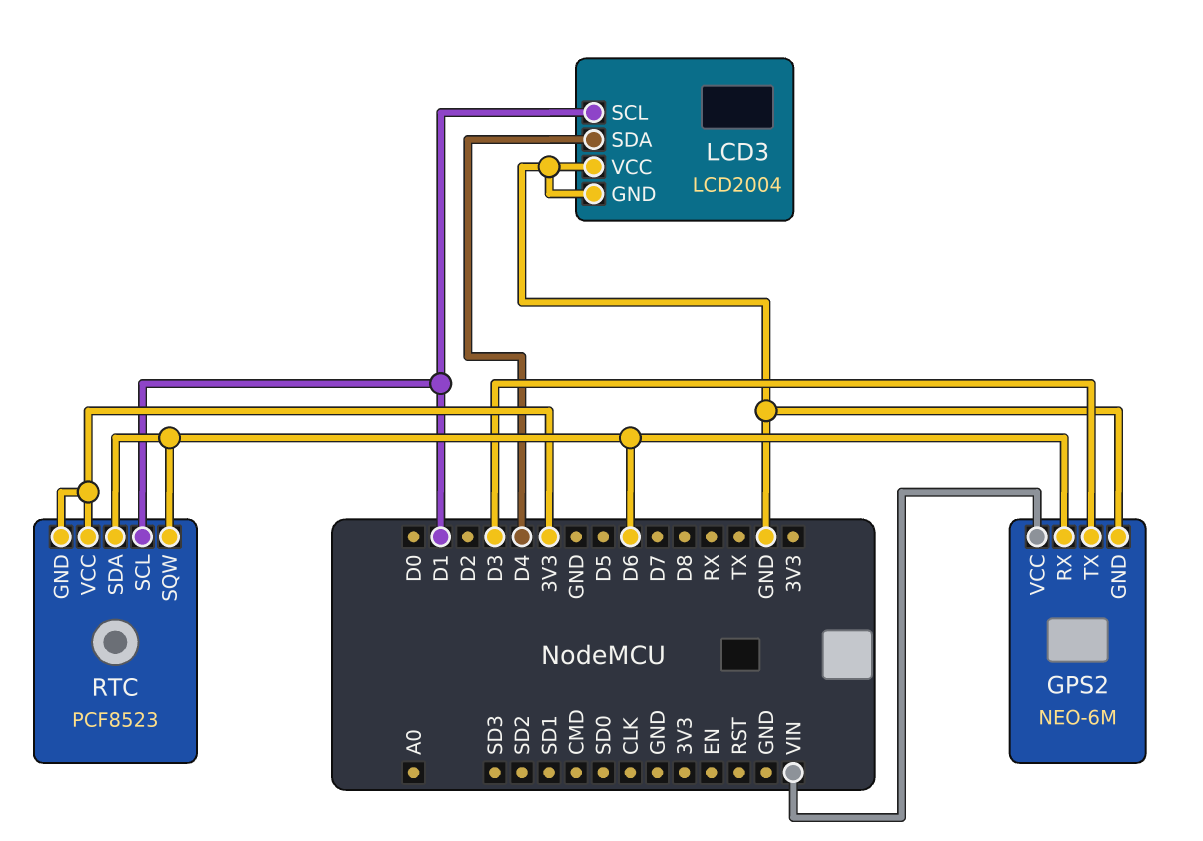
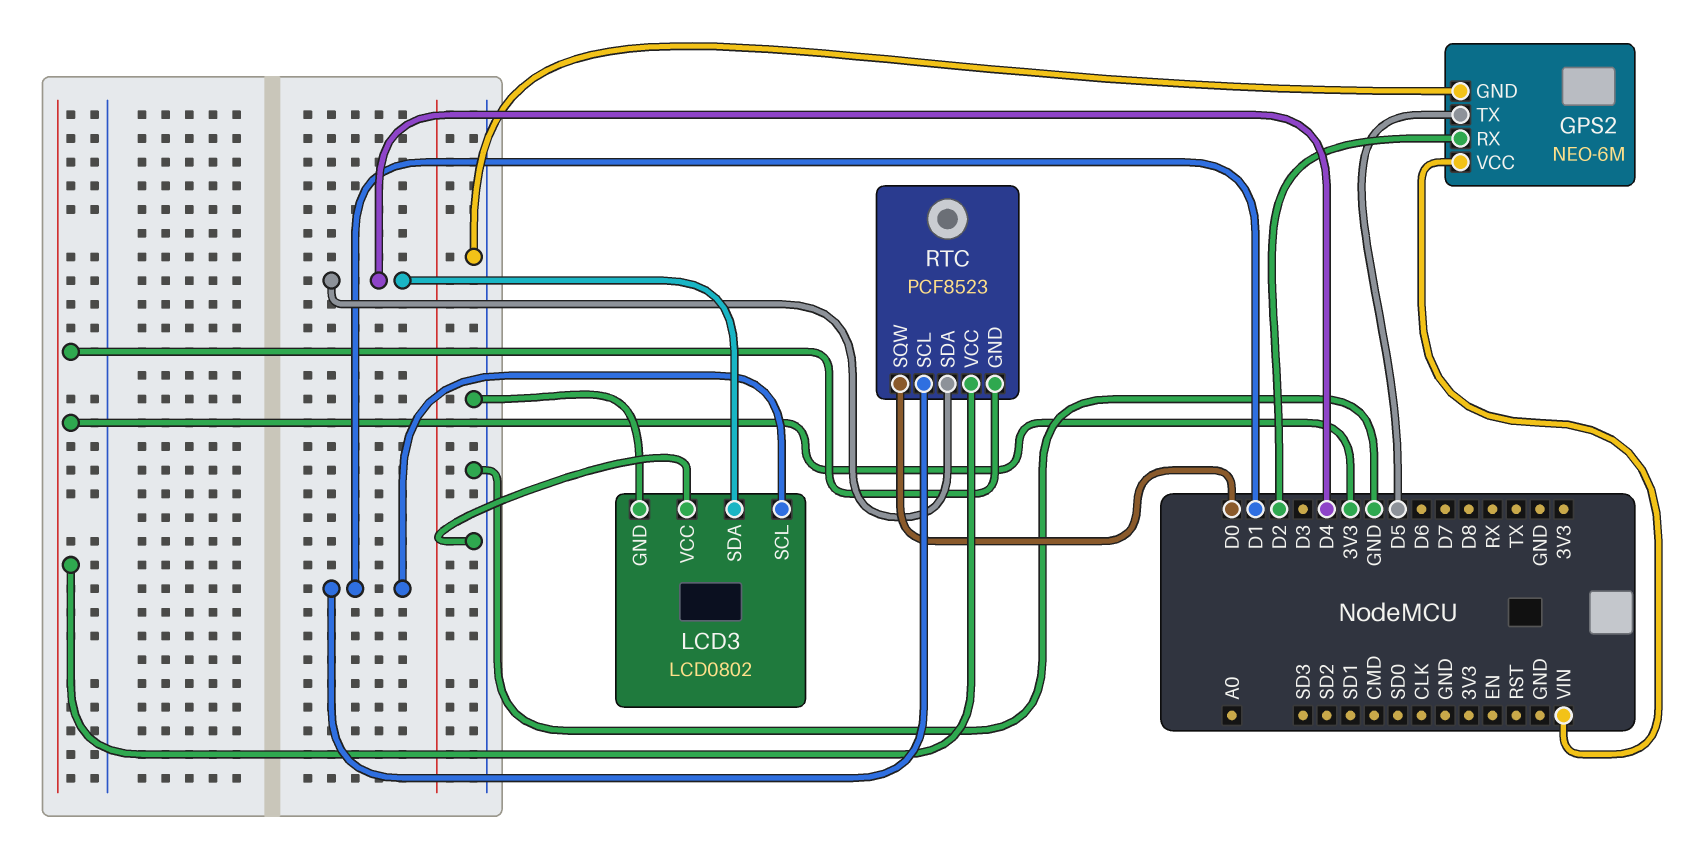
GPS2 pin RX: D6 -> D2
GPS2 pin TX: D3 -> D5
LCD3: LCD2004 -> LCD0802
RTC pin SDA: D6 -> D4
RTC pin SQW: D6 -> D0

